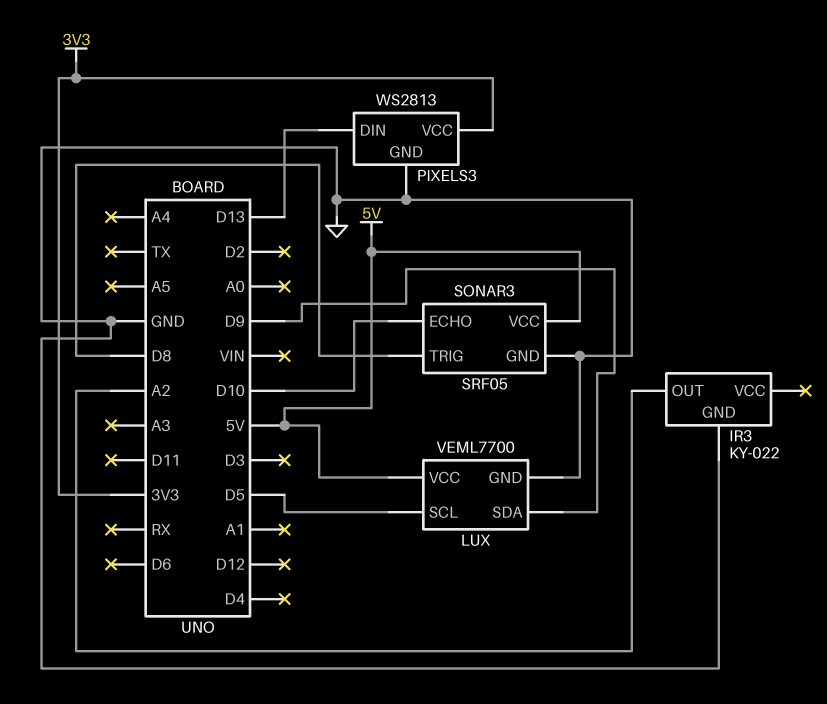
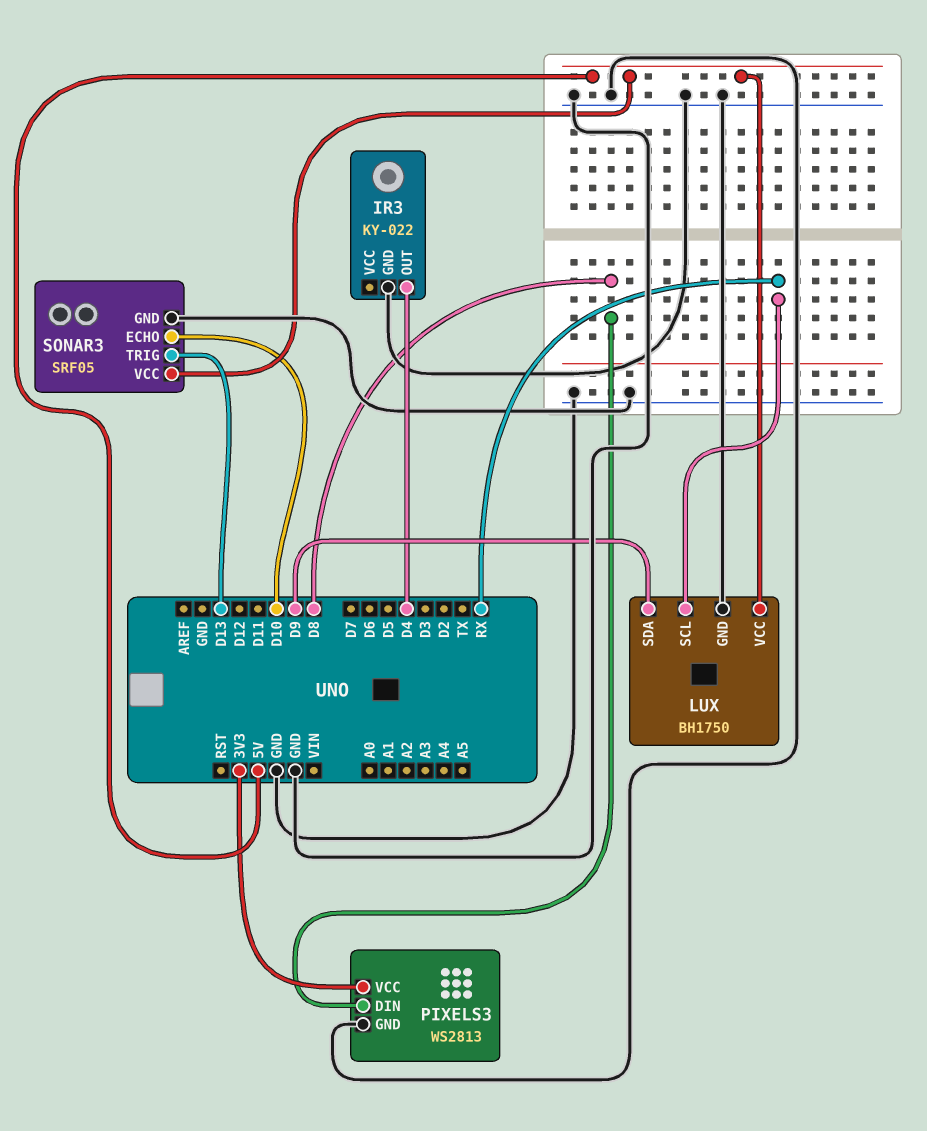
IR3 pin OUT: A2 -> D4
LUX: VEML7700 -> BH1750
LUX pin SCL: D5 -> RX
PIXELS3 pin DIN: D13 -> D8
SONAR3 pin TRIG: D8 -> D13

